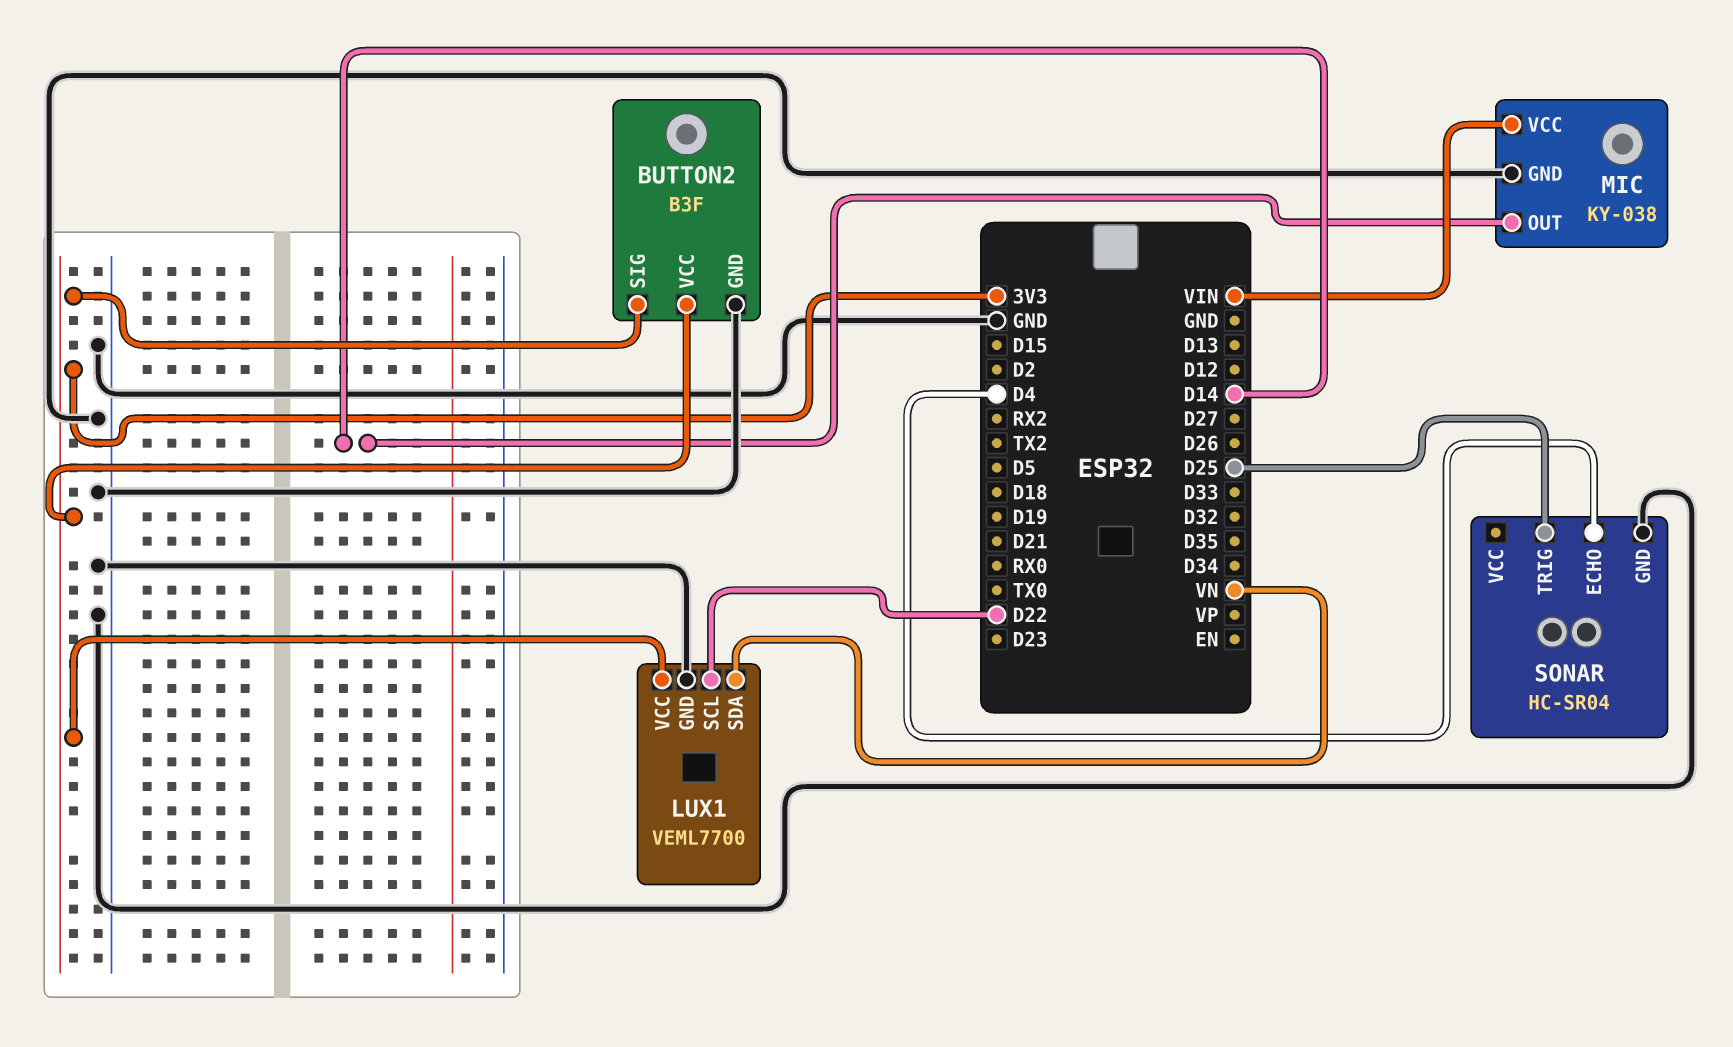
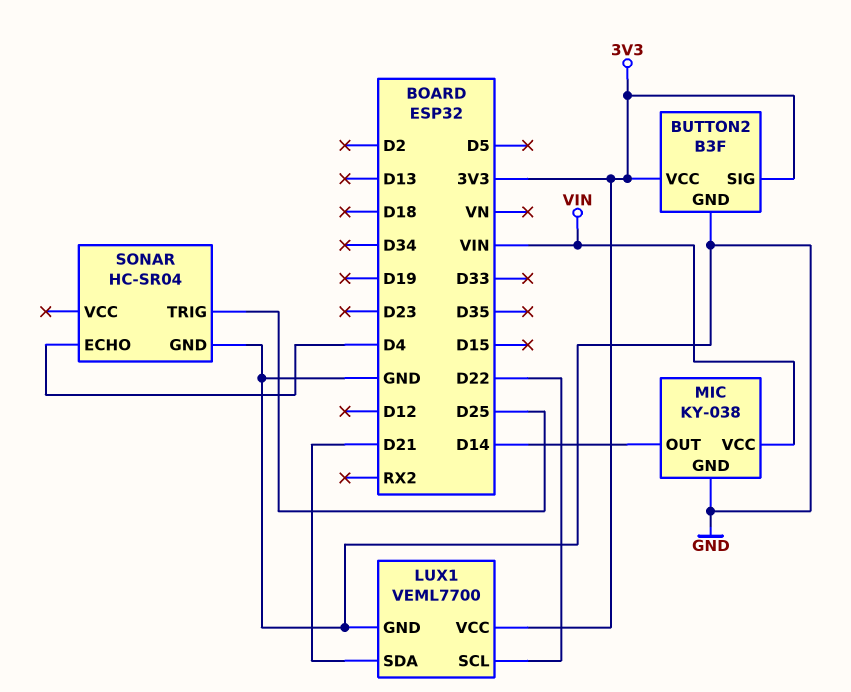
LUX1 pin SDA: VN -> D21

